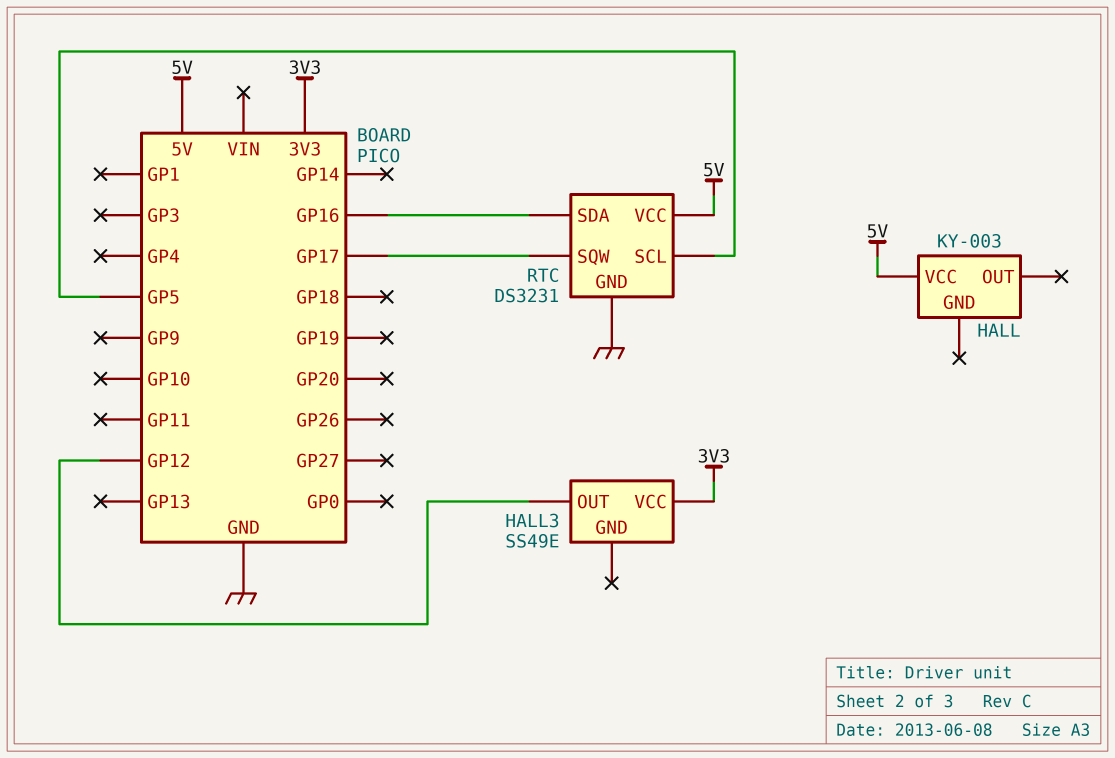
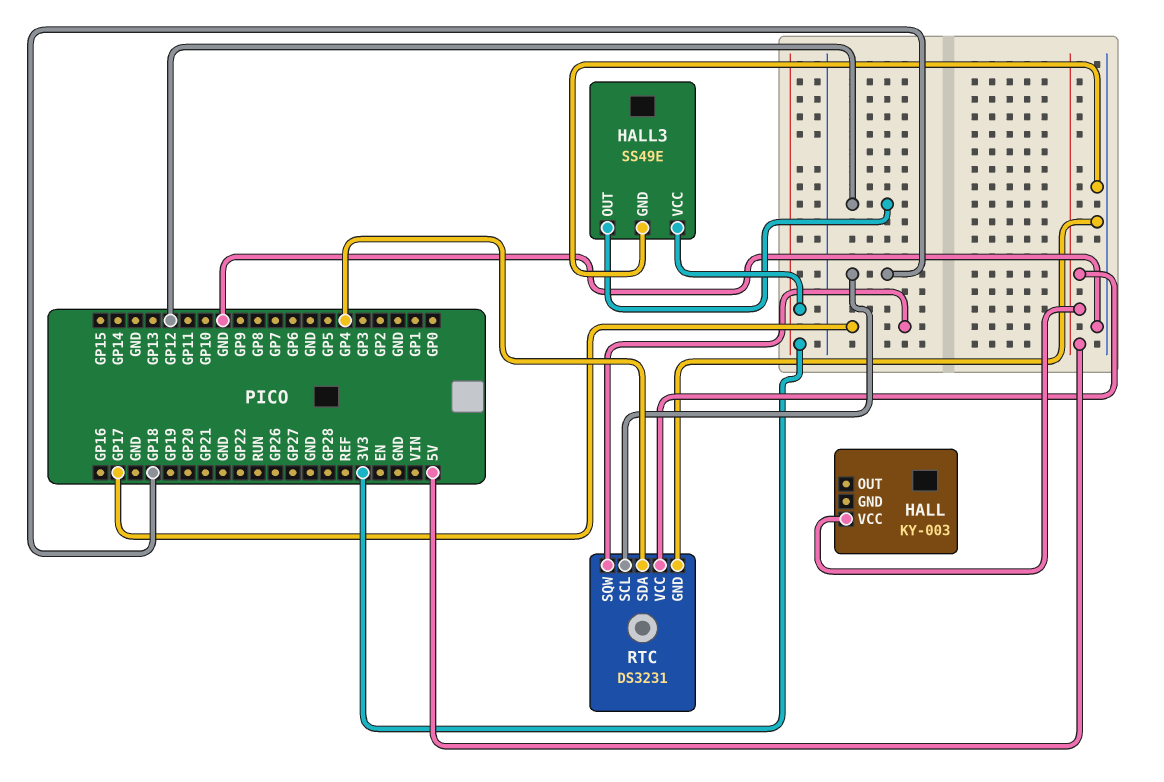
HALL3 pin GND: none -> GND
RTC pin SCL: GP5 -> GP18
RTC pin SDA: GP16 -> GP4

